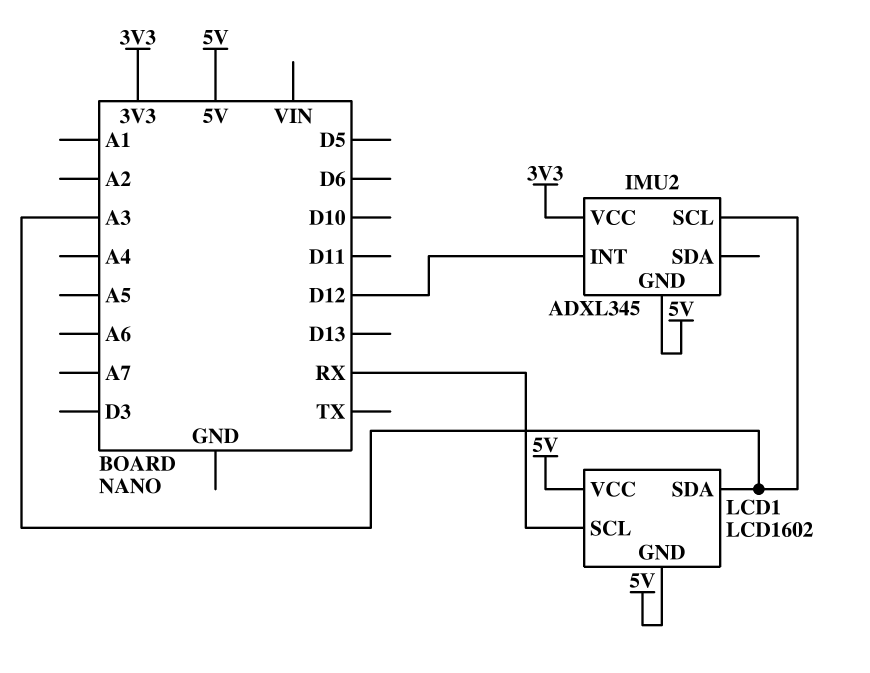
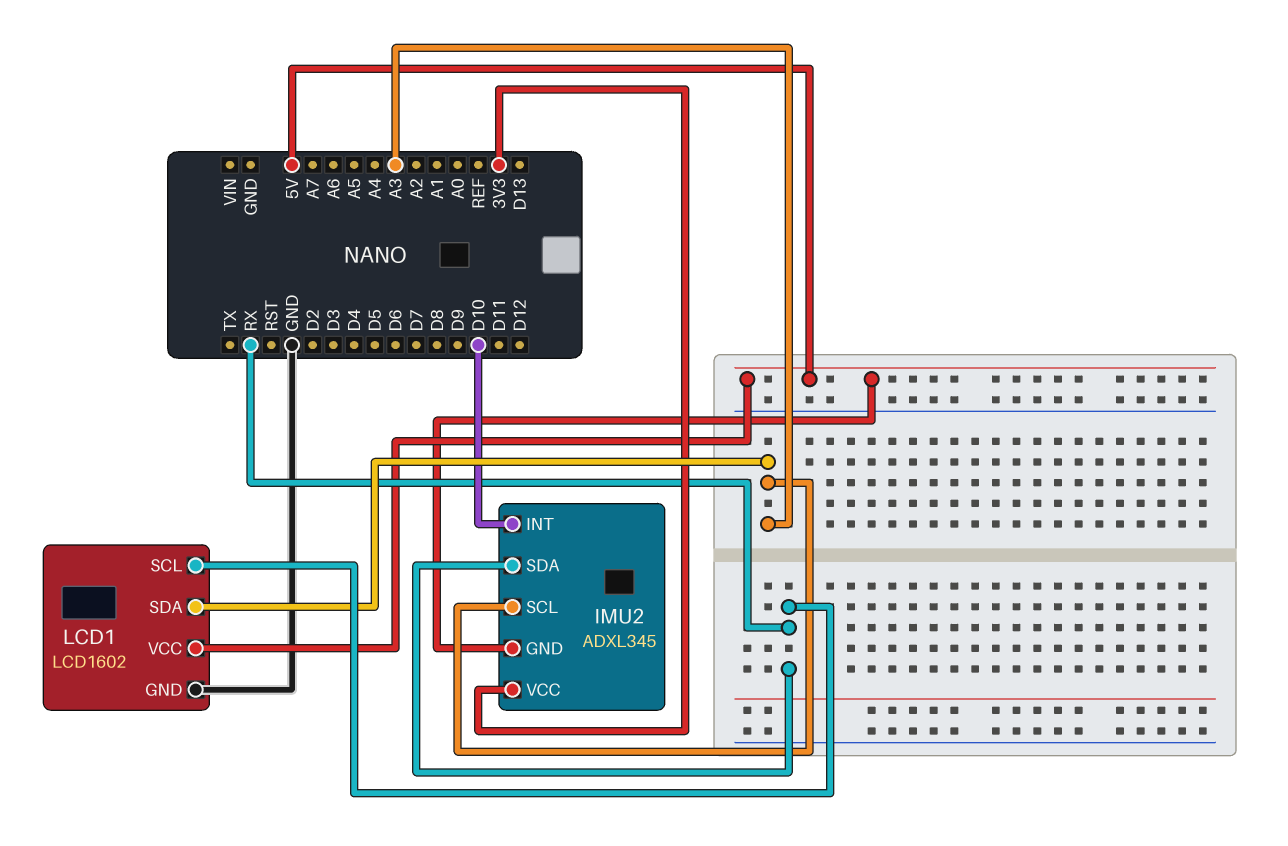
IMU2 pin INT: D12 -> D10
IMU2 pin SDA: none -> RX
LCD1 pin GND: 5V -> GND

